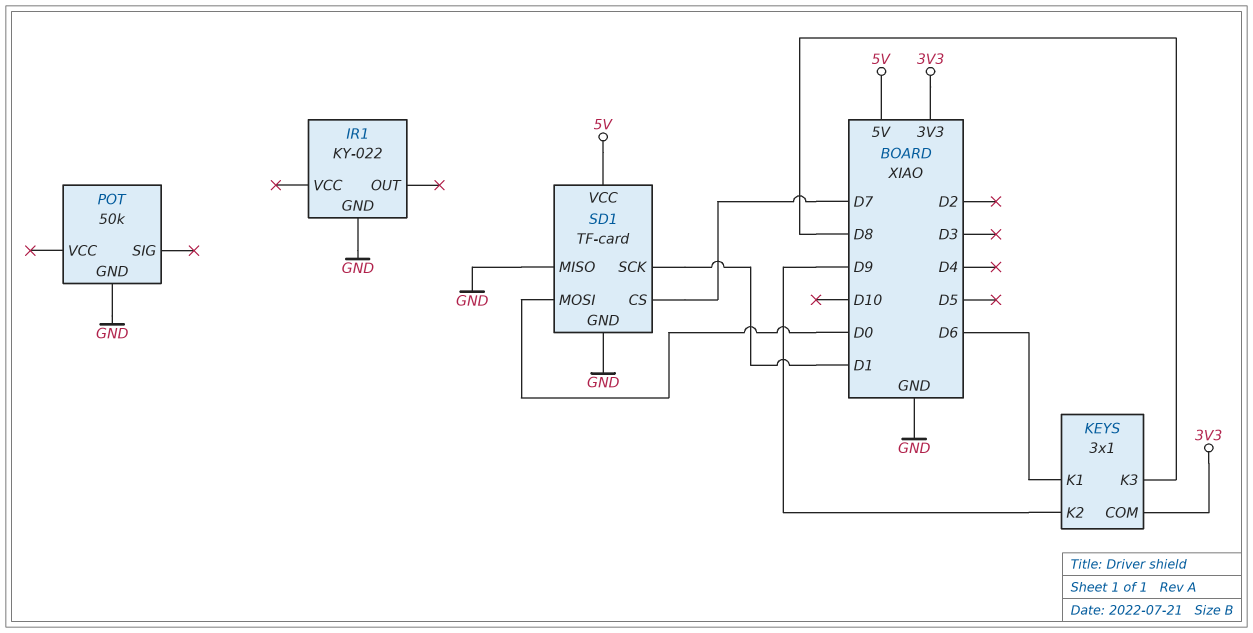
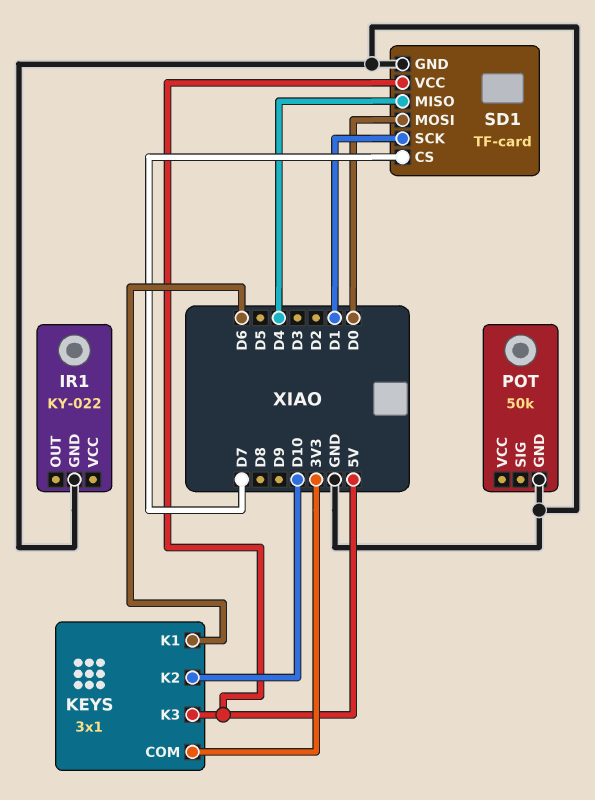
KEYS pin K2: D9 -> D10
KEYS pin K3: D8 -> 5V
SD1 pin MISO: GND -> D4

